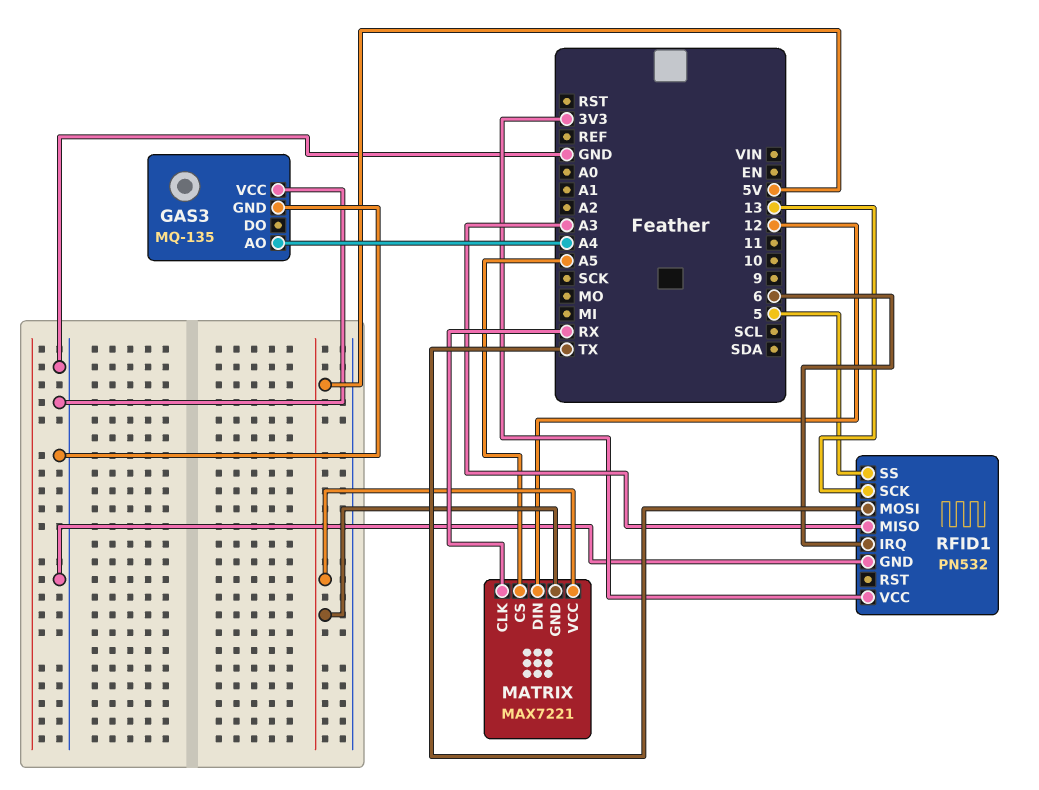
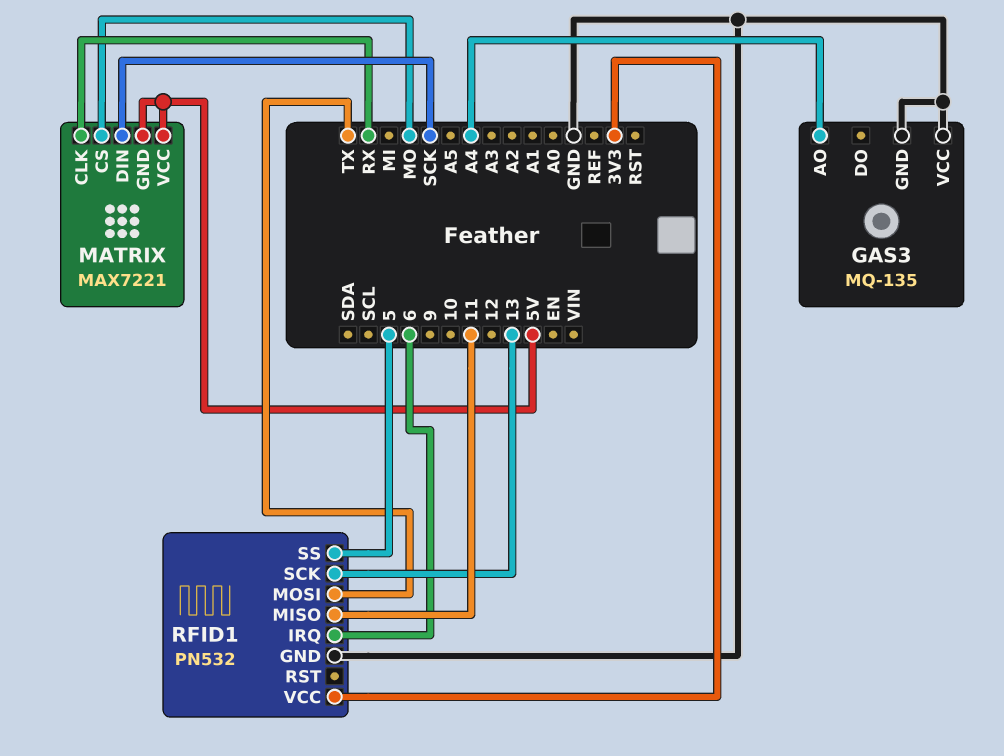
MATRIX pin CS: A5 -> MO
MATRIX pin DIN: 12 -> SCK
RFID1 pin MISO: A3 -> 11

